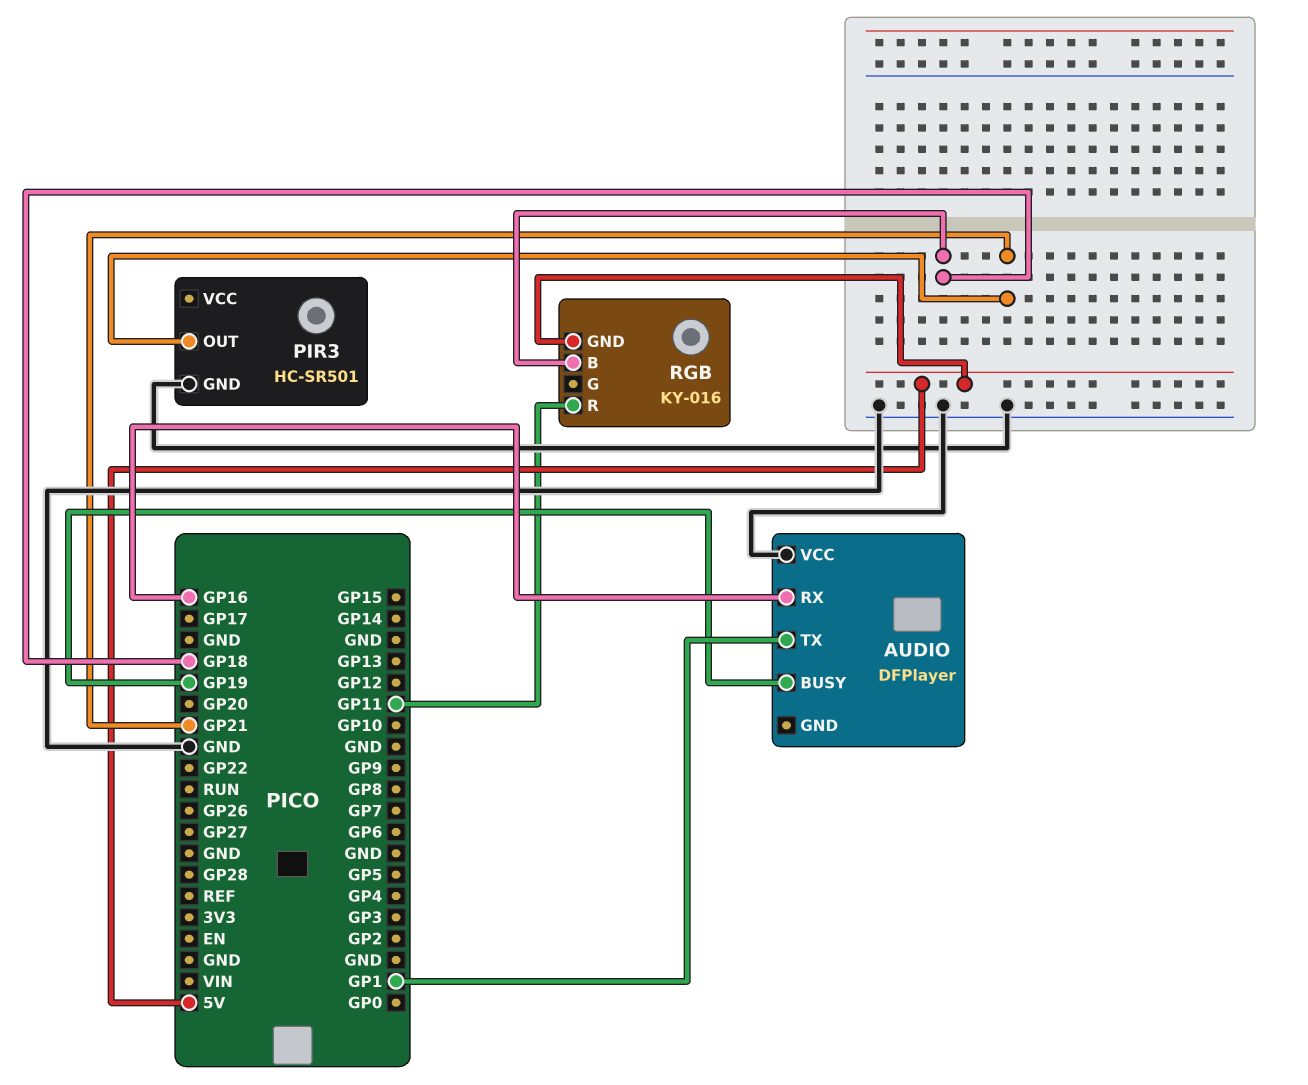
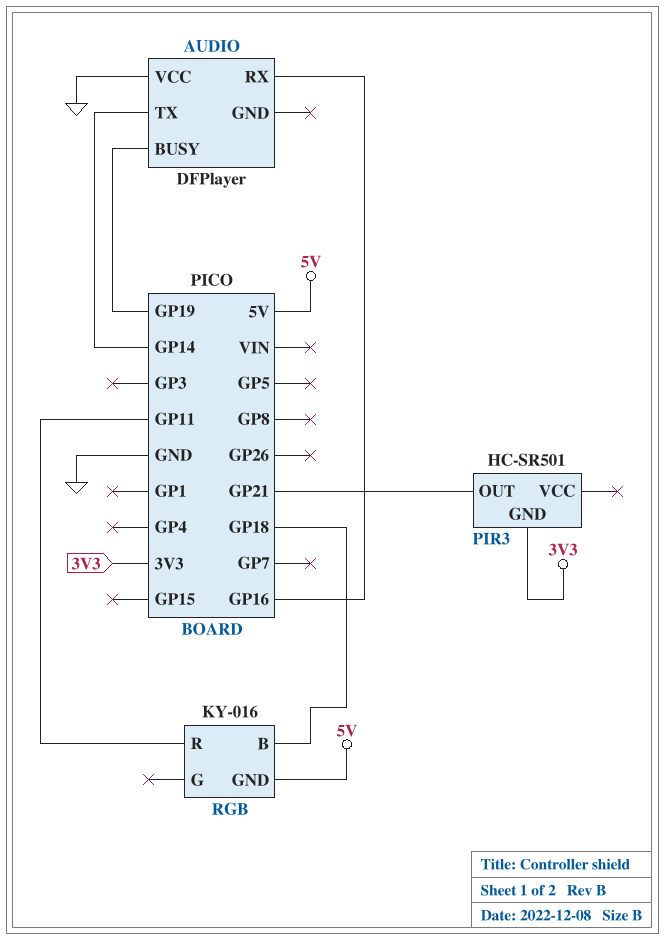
AUDIO pin TX: GP1 -> GP14
PIR3 pin GND: GND -> 3V3

